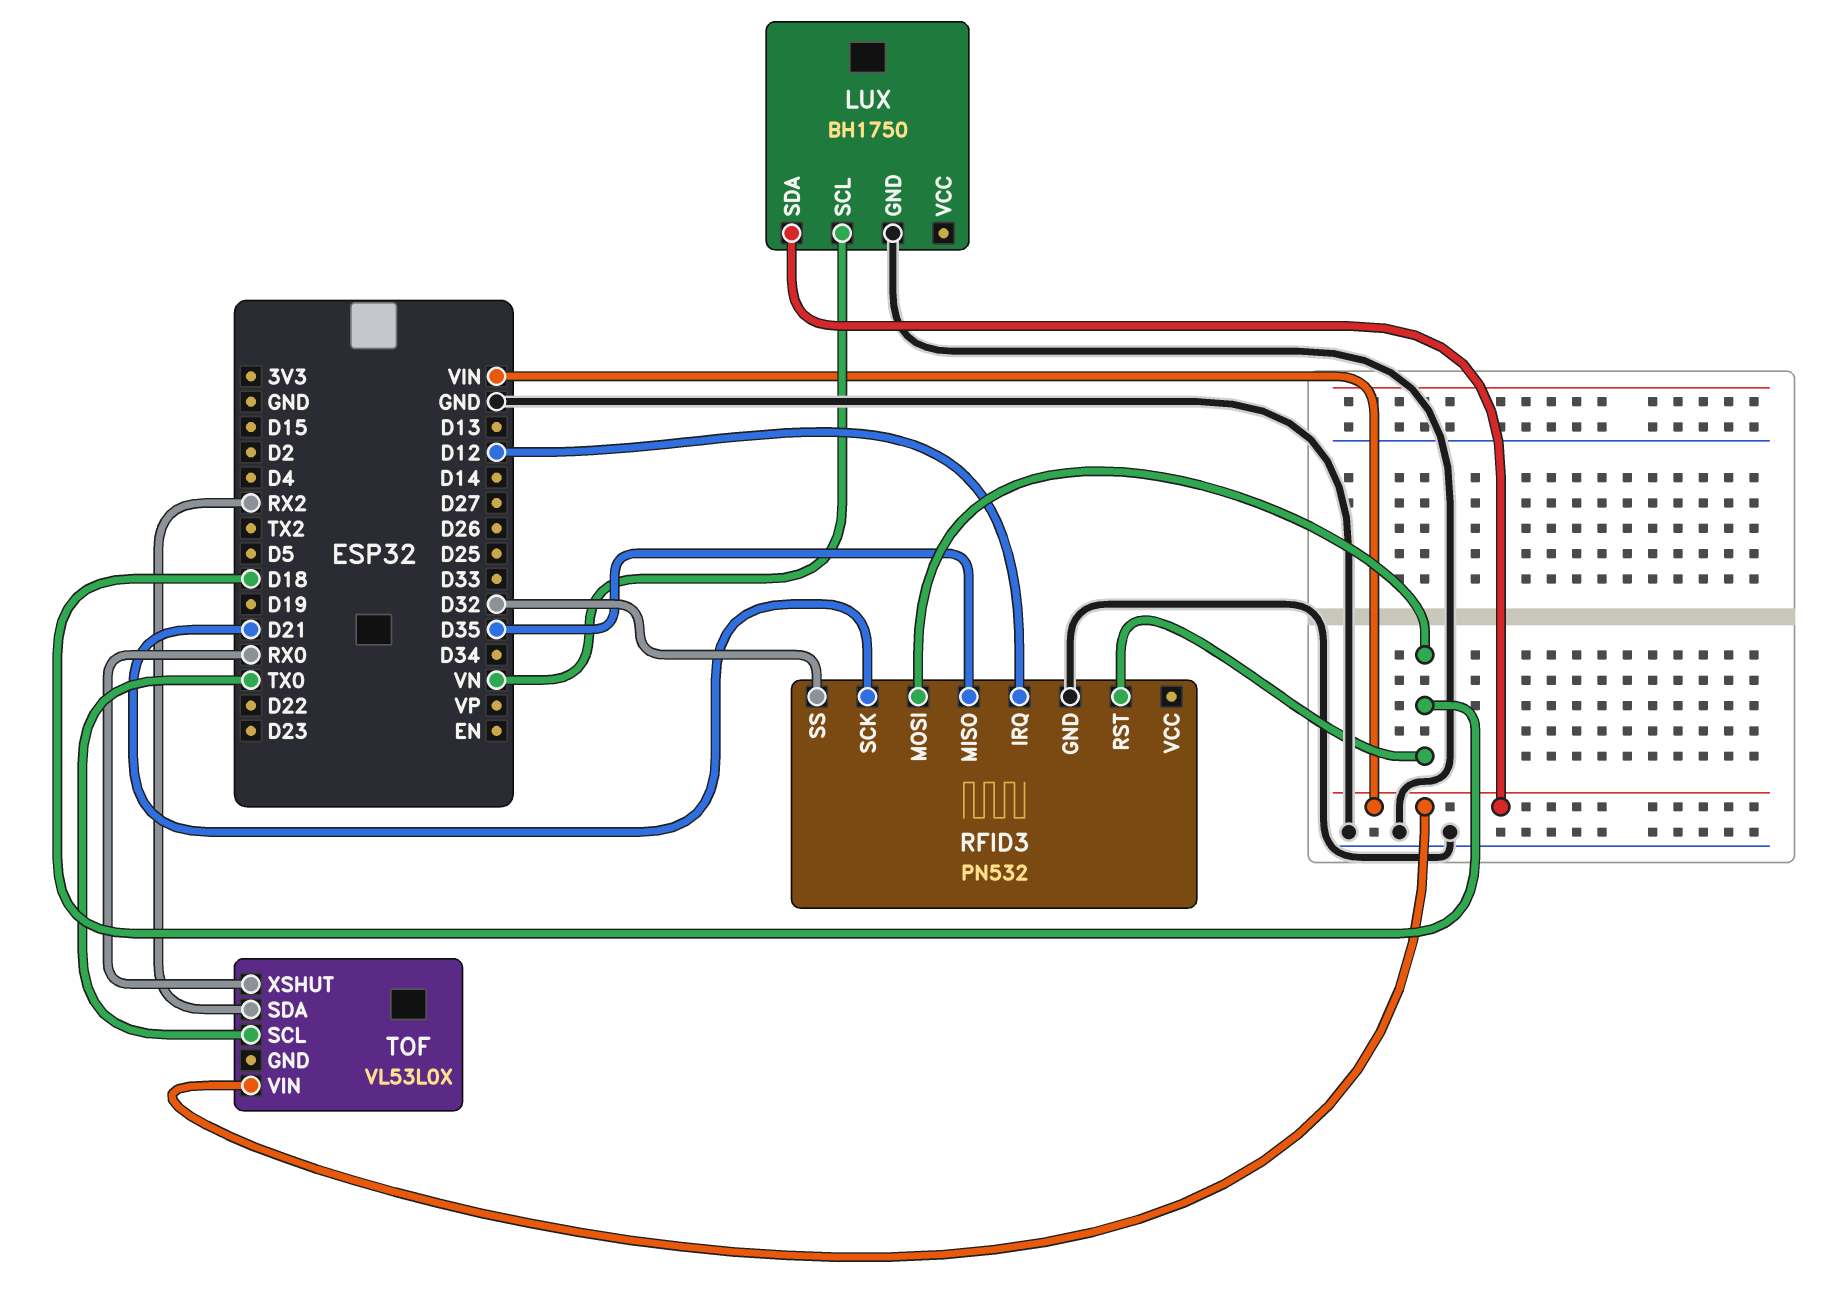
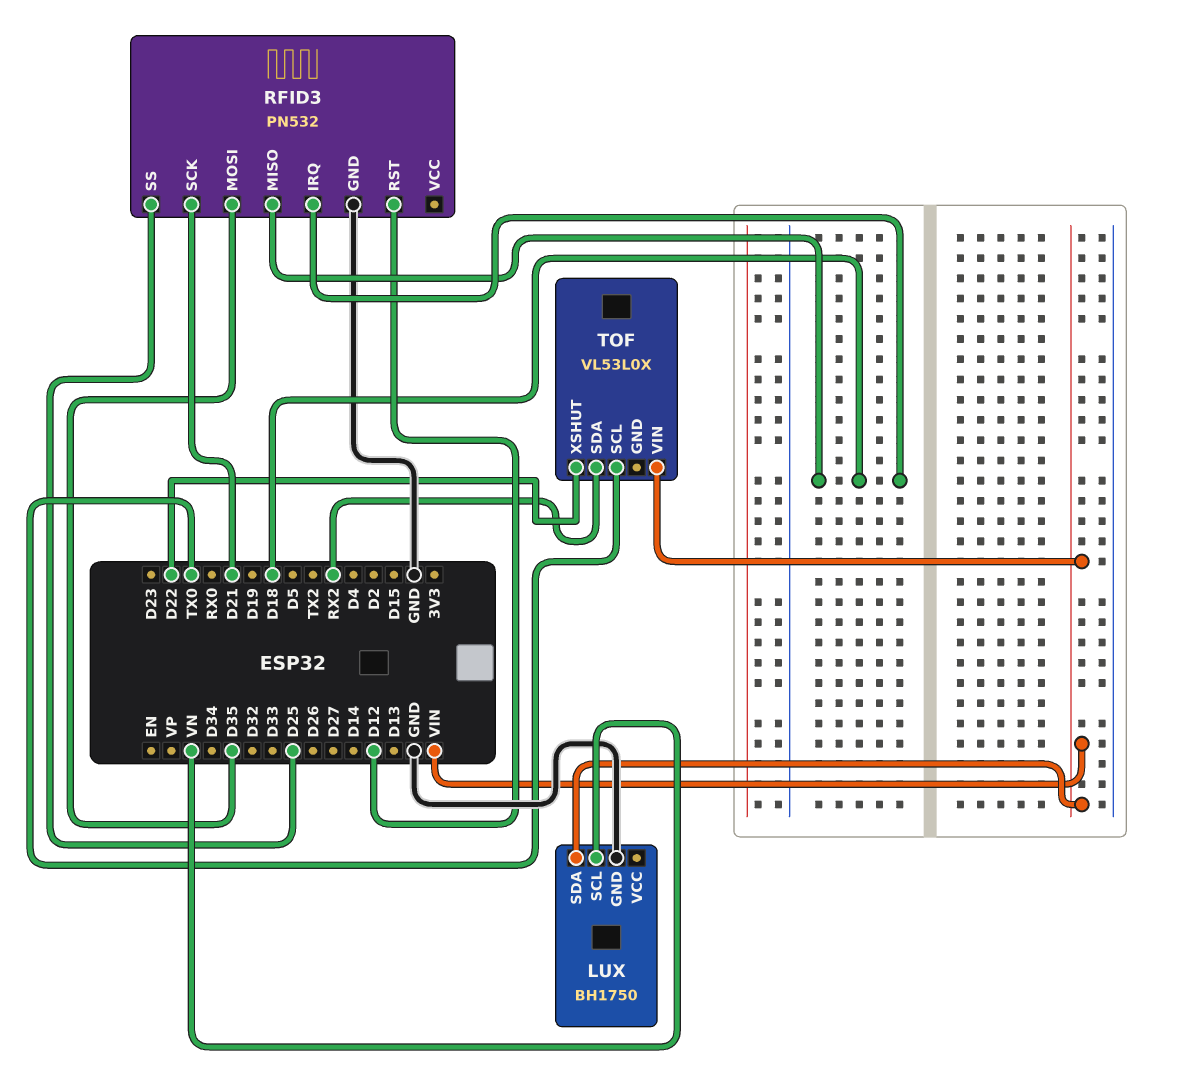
RFID3 pin IRQ: D12 -> D18
RFID3 pin MISO: D35 -> D18
RFID3 pin MOSI: D18 -> D35
RFID3 pin RST: D18 -> D12
RFID3 pin SS: D32 -> D25
TOF pin XSHUT: RX0 -> D22

